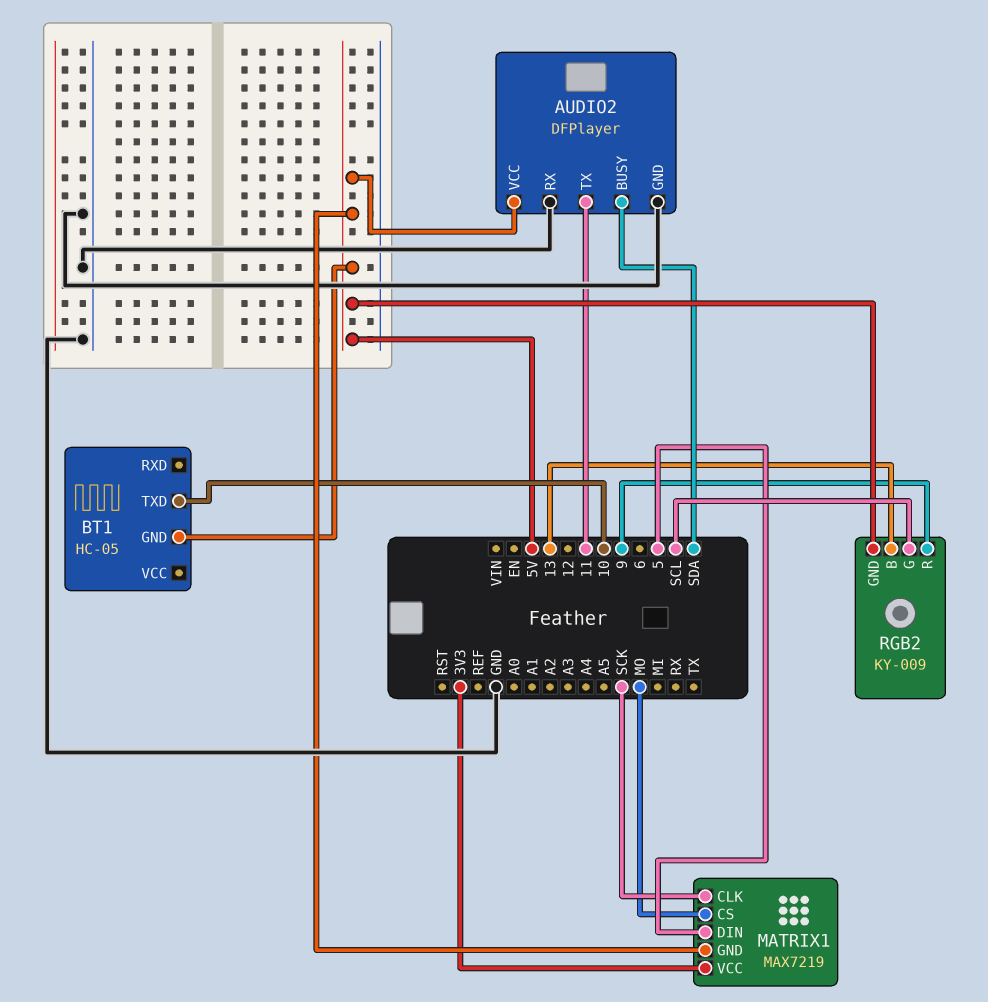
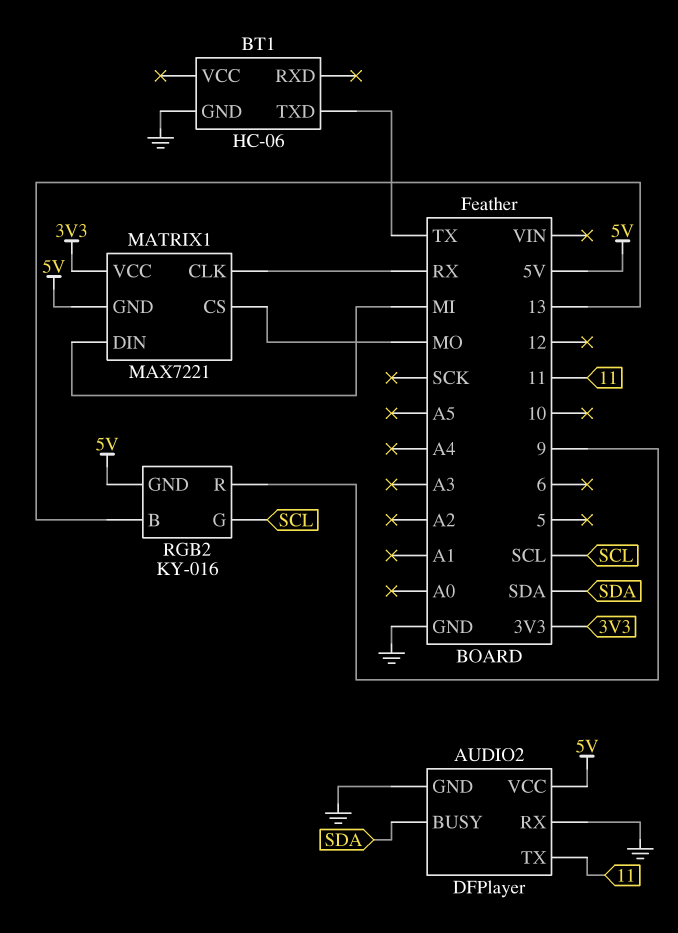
BT1: HC-05 -> HC-06
BT1 pin GND: 5V -> GND
BT1 pin TXD: 10 -> TX
MATRIX1: MAX7219 -> MAX7221
MATRIX1 pin CLK: SCK -> RX
MATRIX1 pin DIN: 5 -> MI
RGB2: KY-009 -> KY-016

